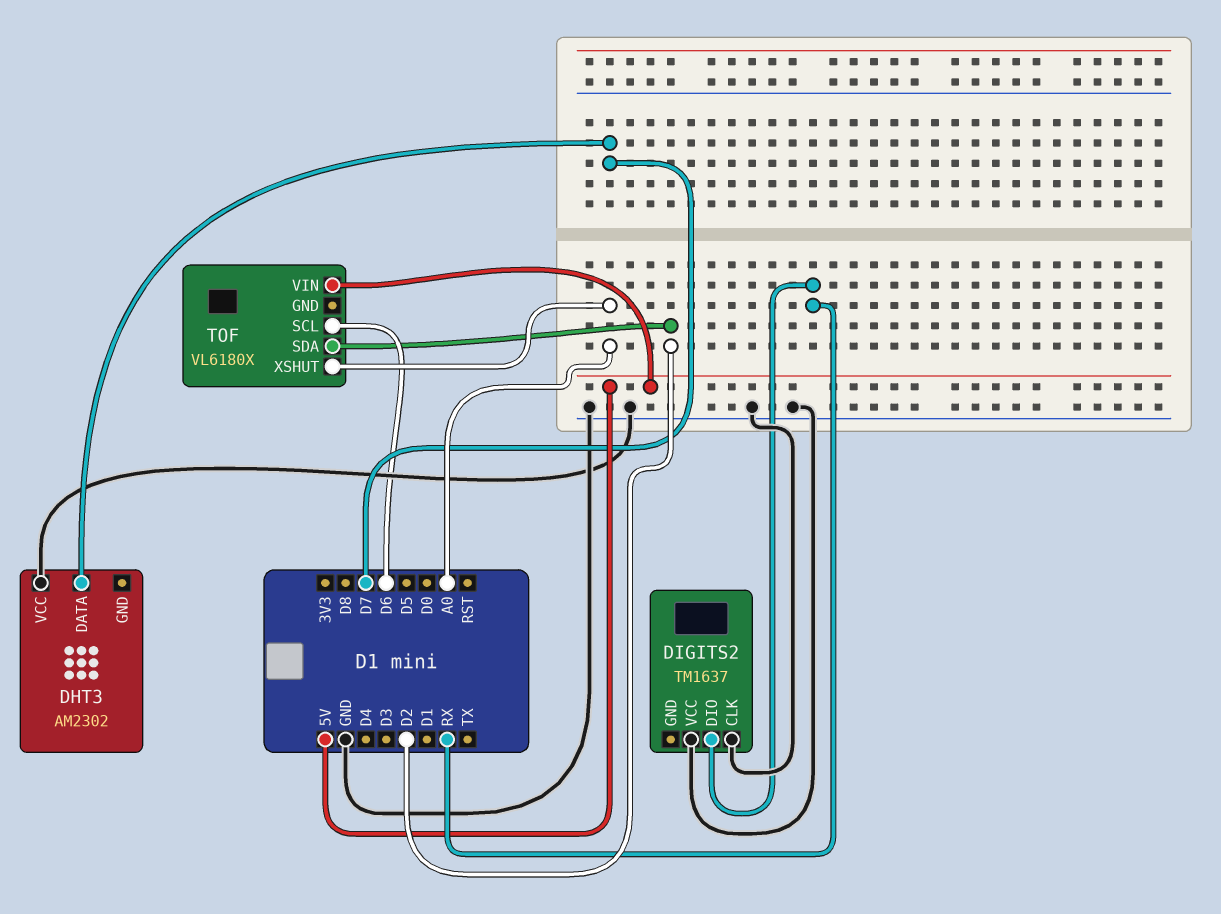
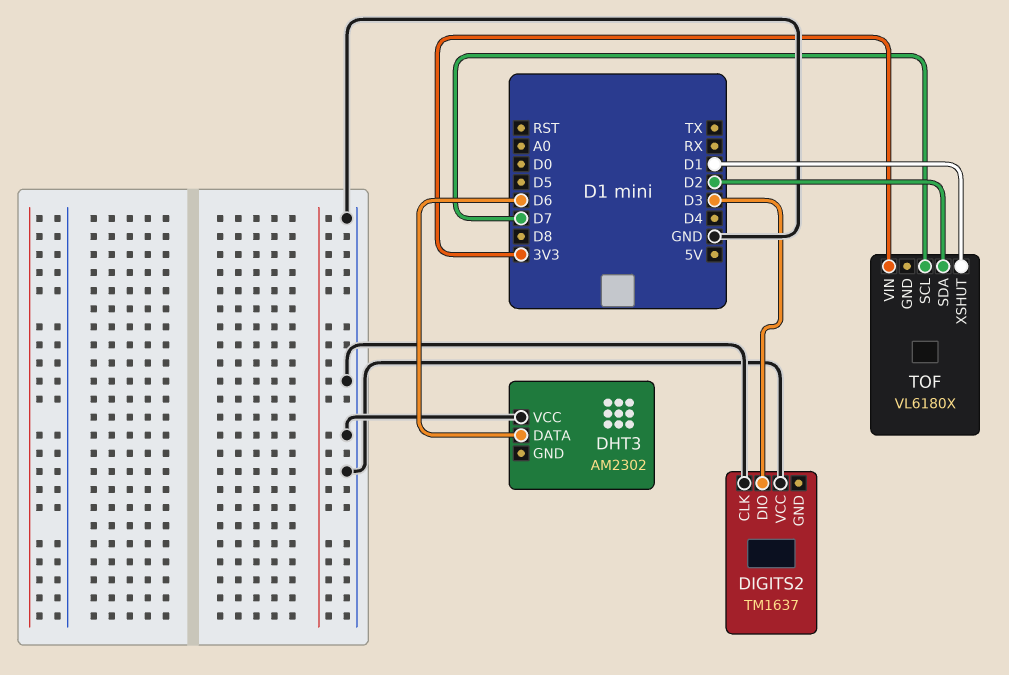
DHT3 pin DATA: D7 -> D6
DIGITS2 pin DIO: RX -> D3
TOF pin SCL: D6 -> D7
TOF pin VIN: 5V -> 3V3
TOF pin XSHUT: A0 -> D1

